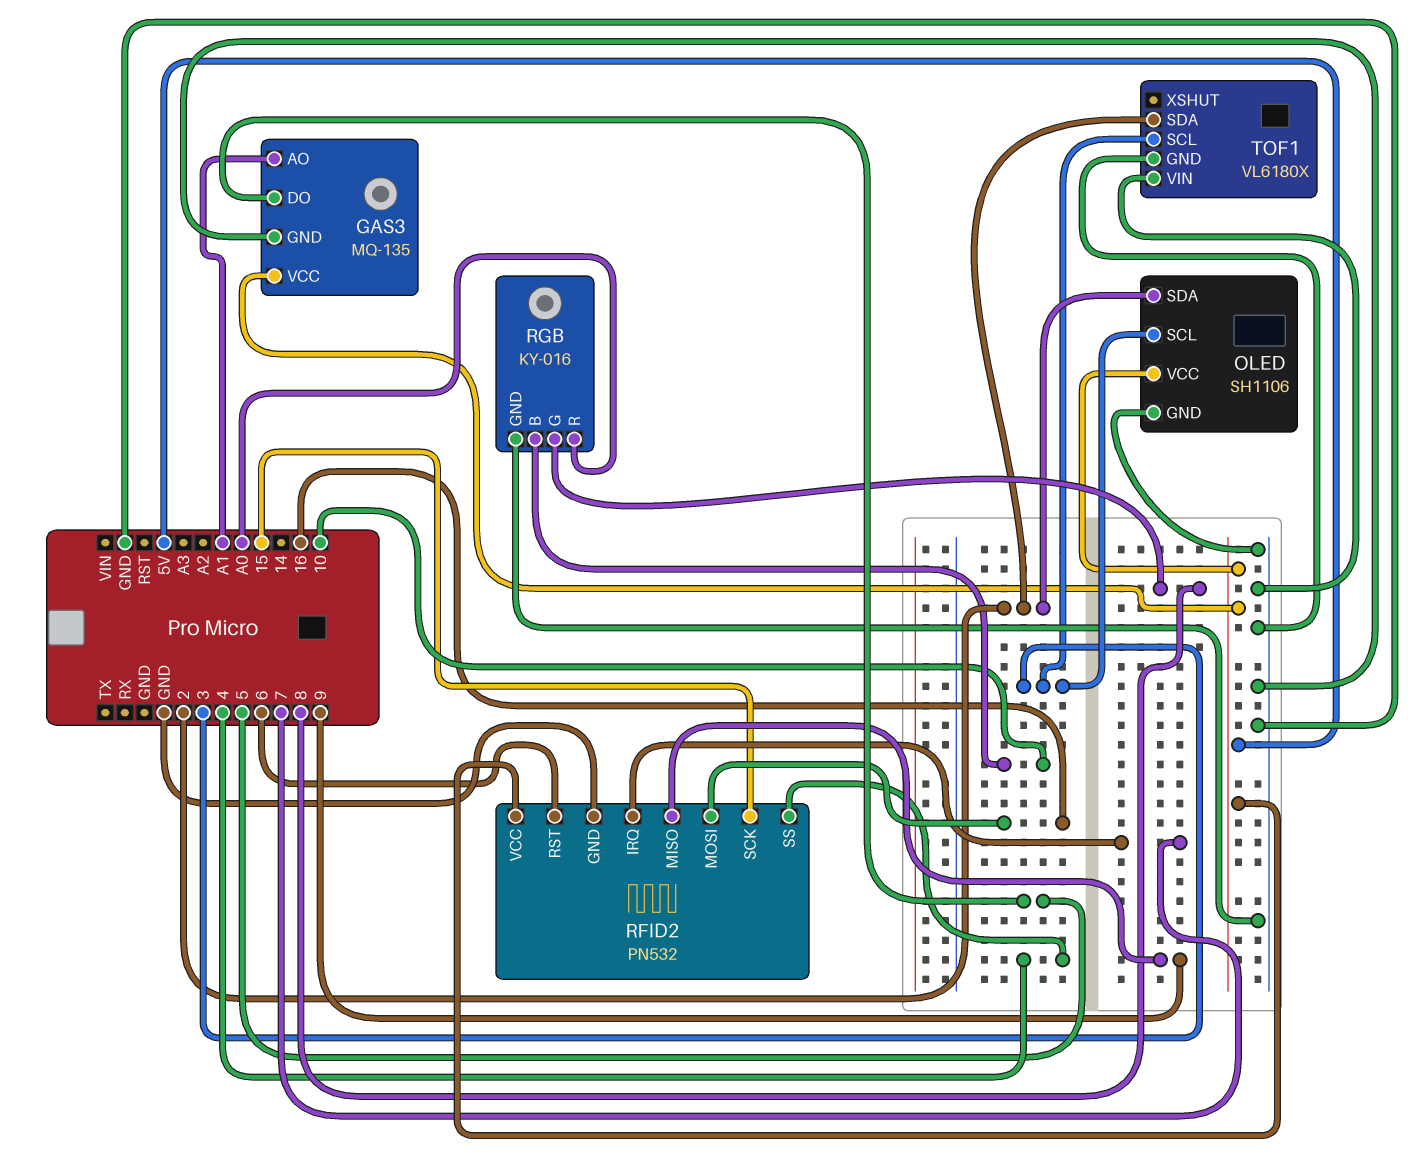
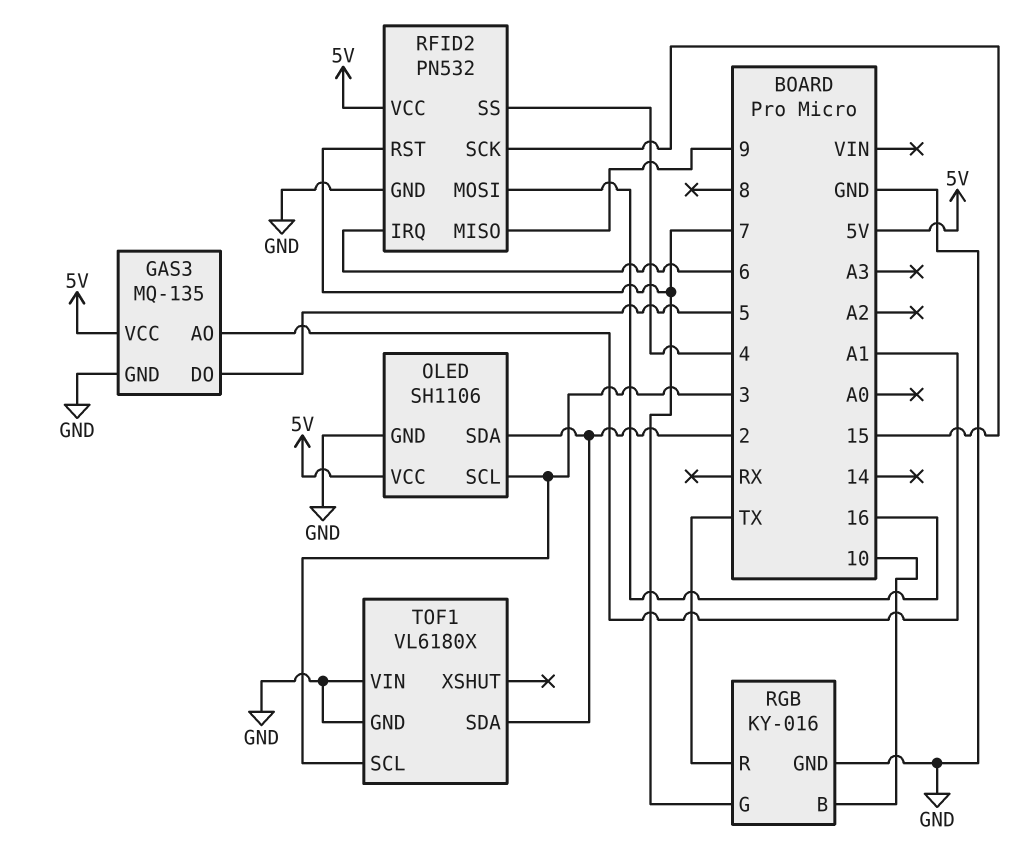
RFID2 pin IRQ: 7 -> 6
RFID2 pin RST: 6 -> 7
RGB pin G: 8 -> 7
RGB pin R: A0 -> TX

